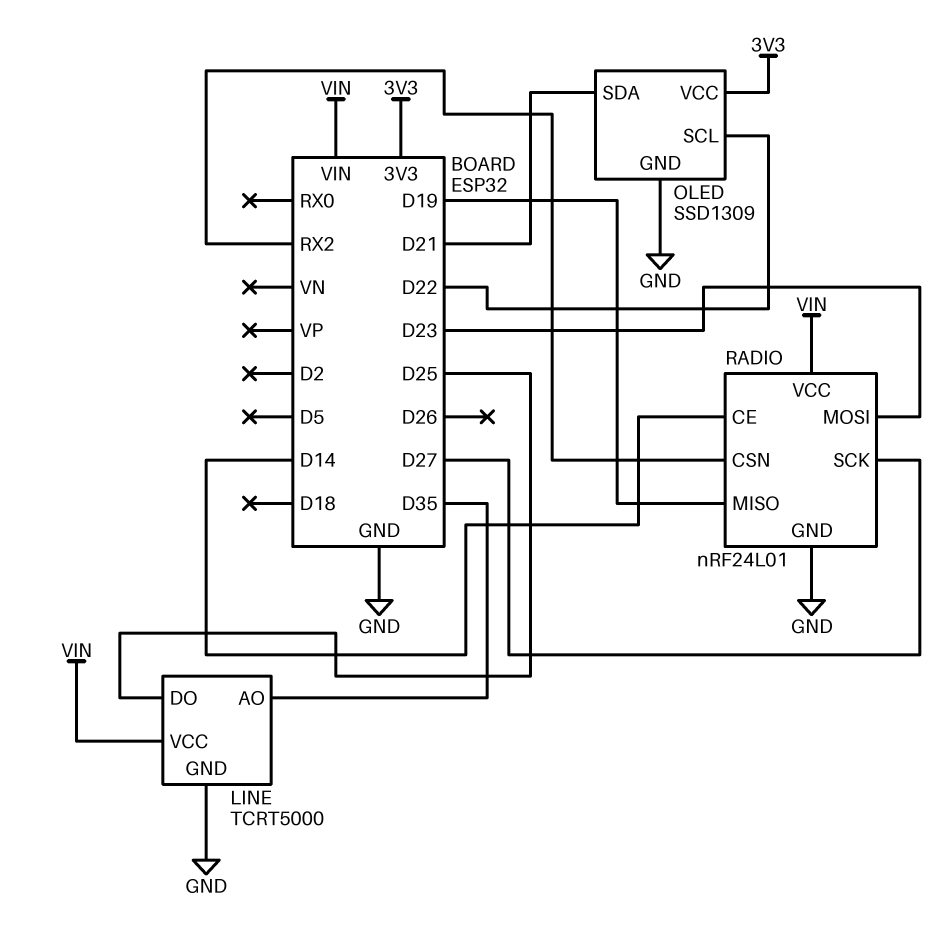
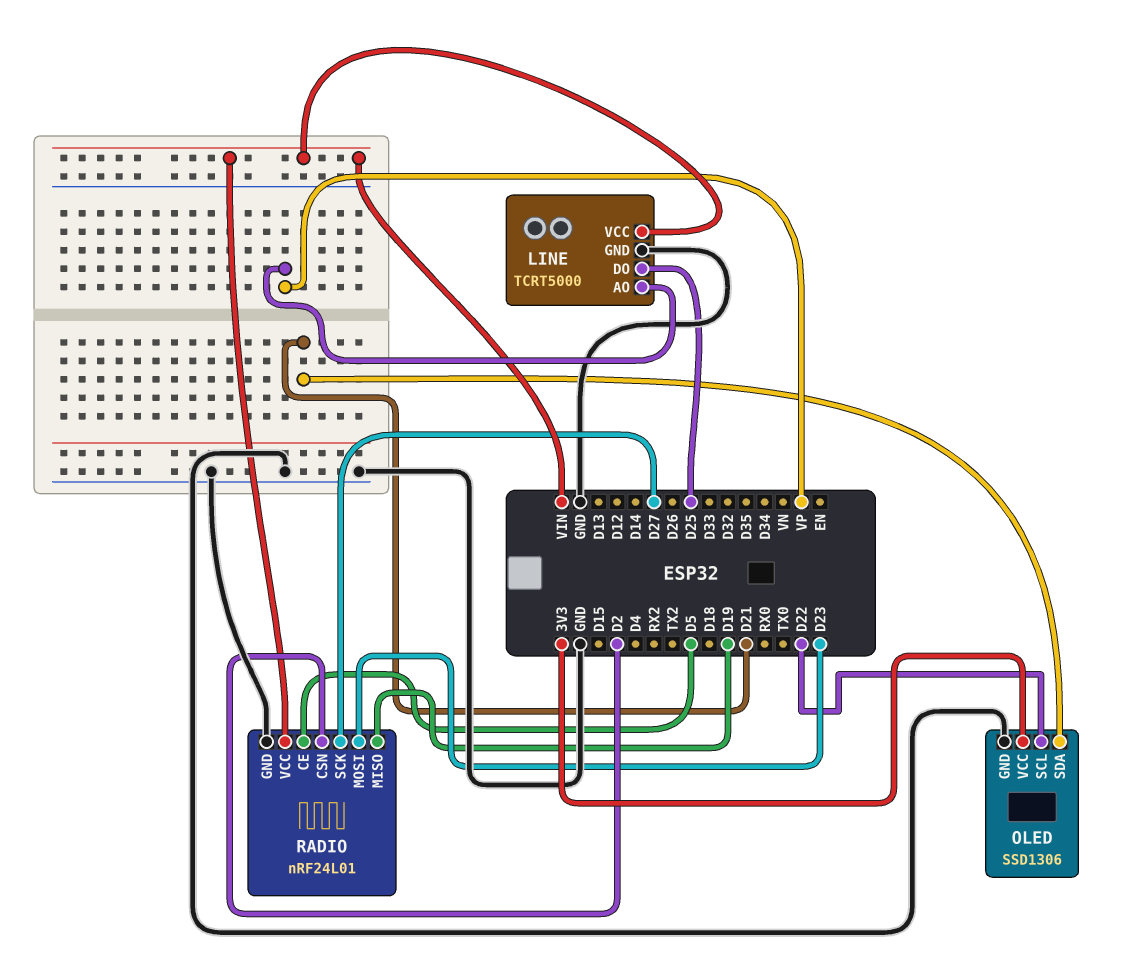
LINE pin AO: D35 -> VP
OLED: SSD1309 -> SSD1306
RADIO pin CE: D14 -> D5
RADIO pin CSN: RX2 -> D2

